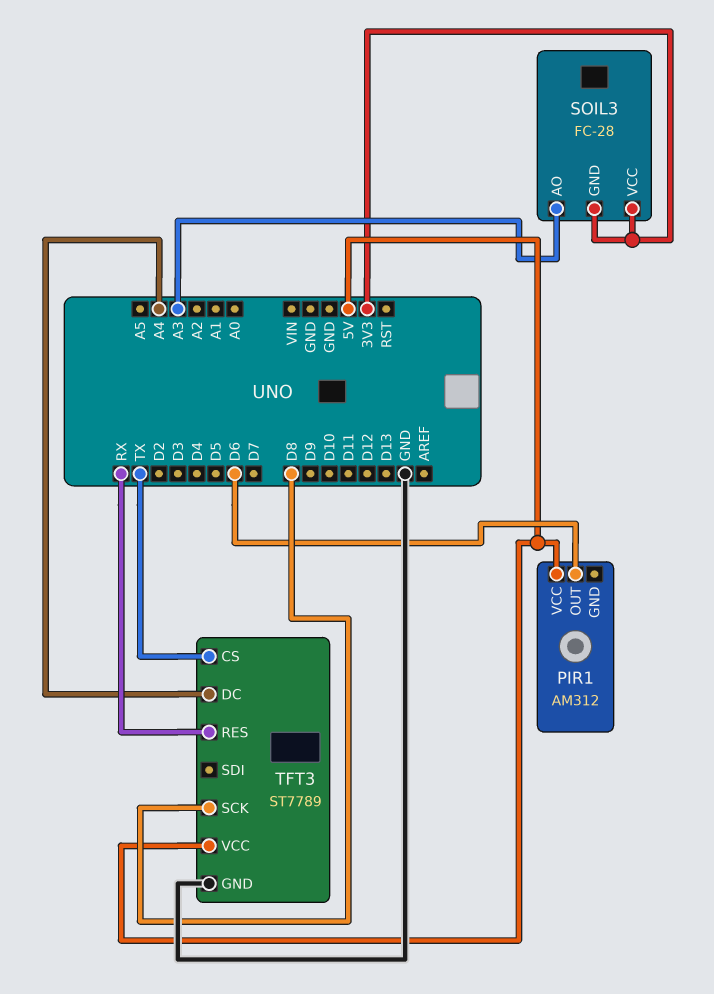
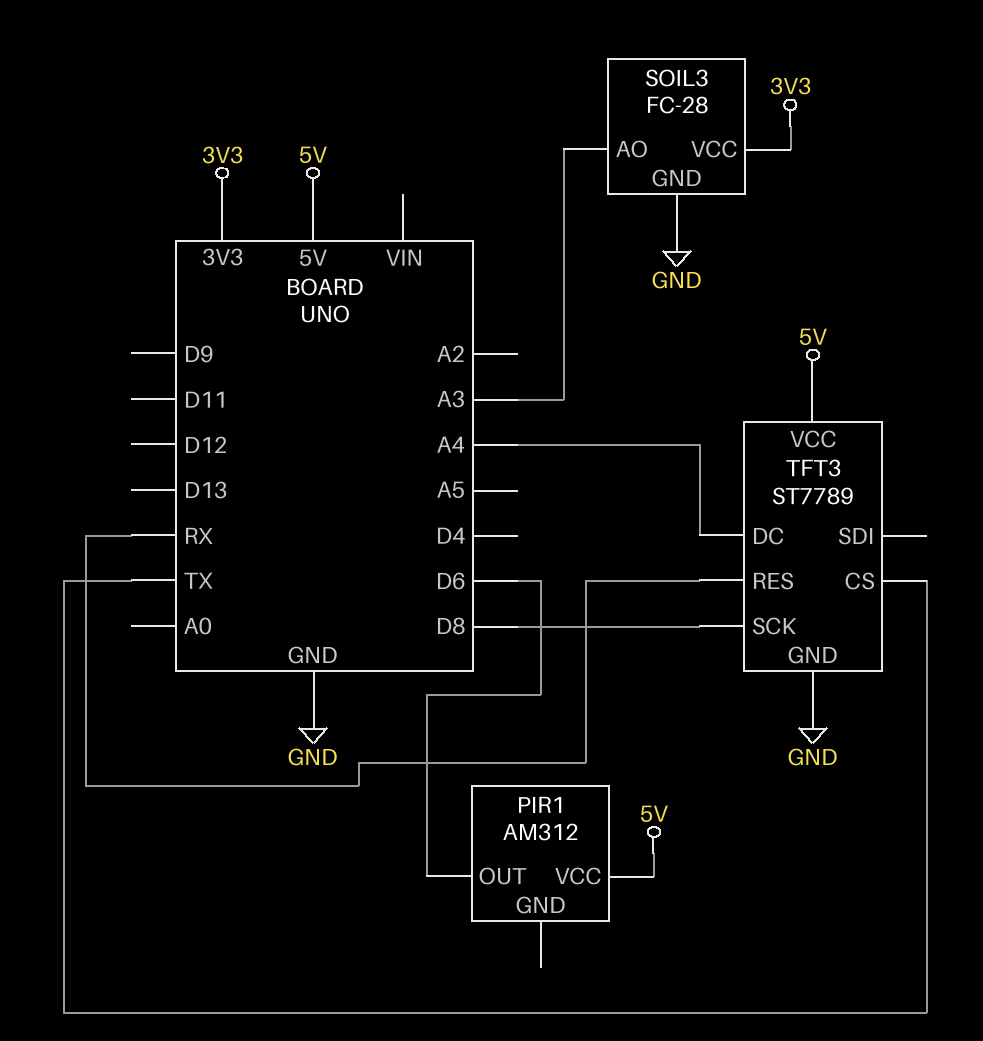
SOIL3 pin GND: 3V3 -> GND

